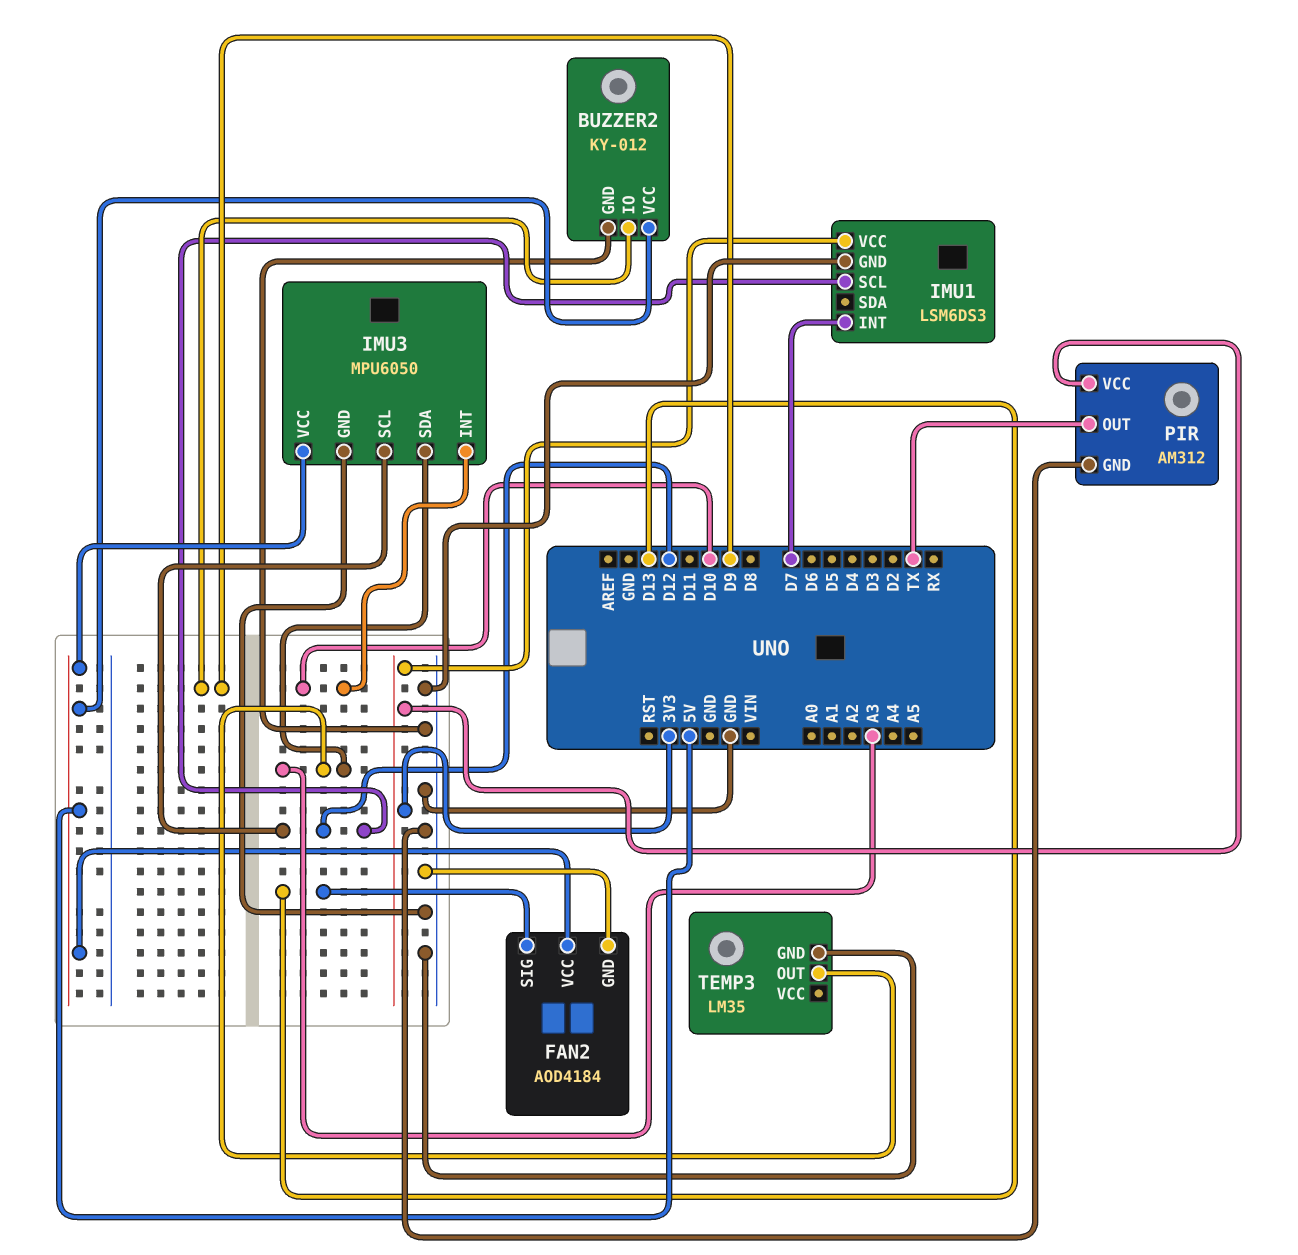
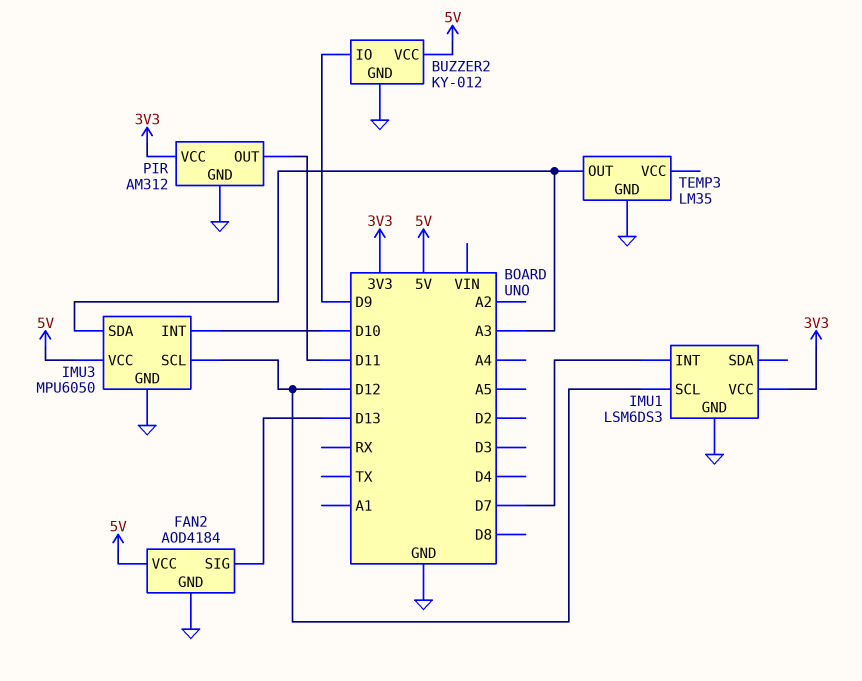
PIR pin OUT: TX -> D11

